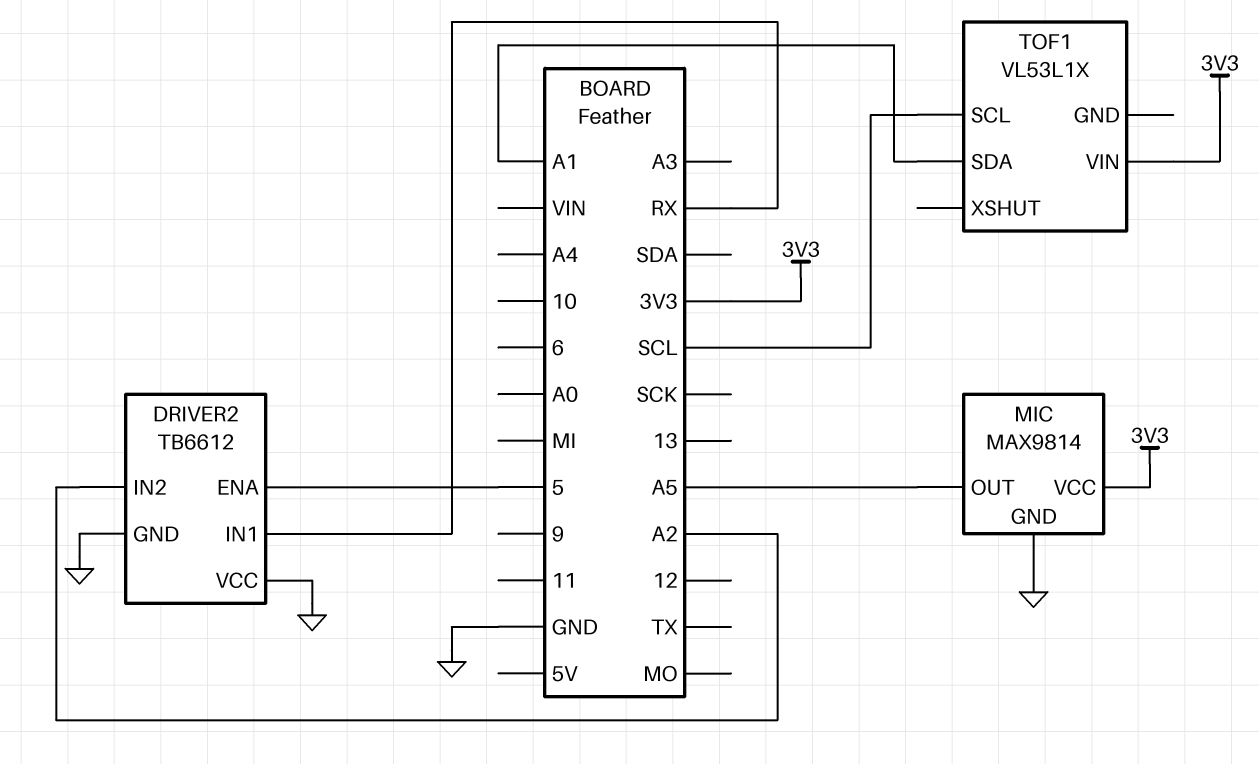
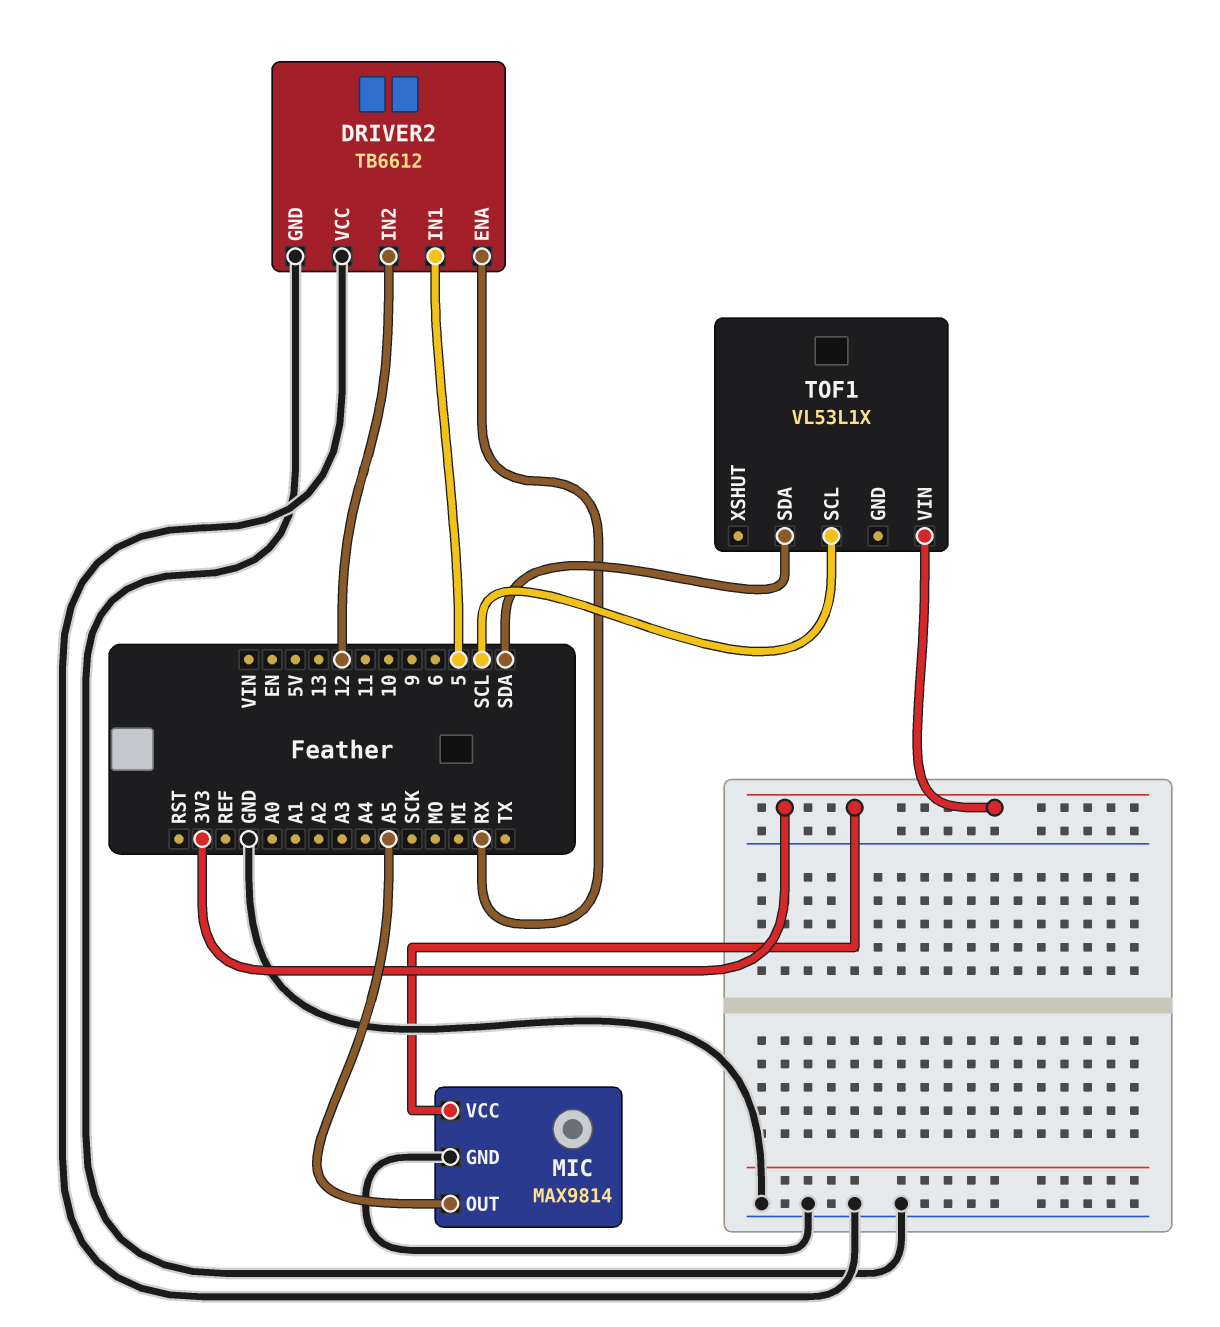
DRIVER2 pin ENA: 5 -> RX
DRIVER2 pin IN1: RX -> 5
DRIVER2 pin IN2: A2 -> 12
TOF1 pin SDA: A1 -> SDA

